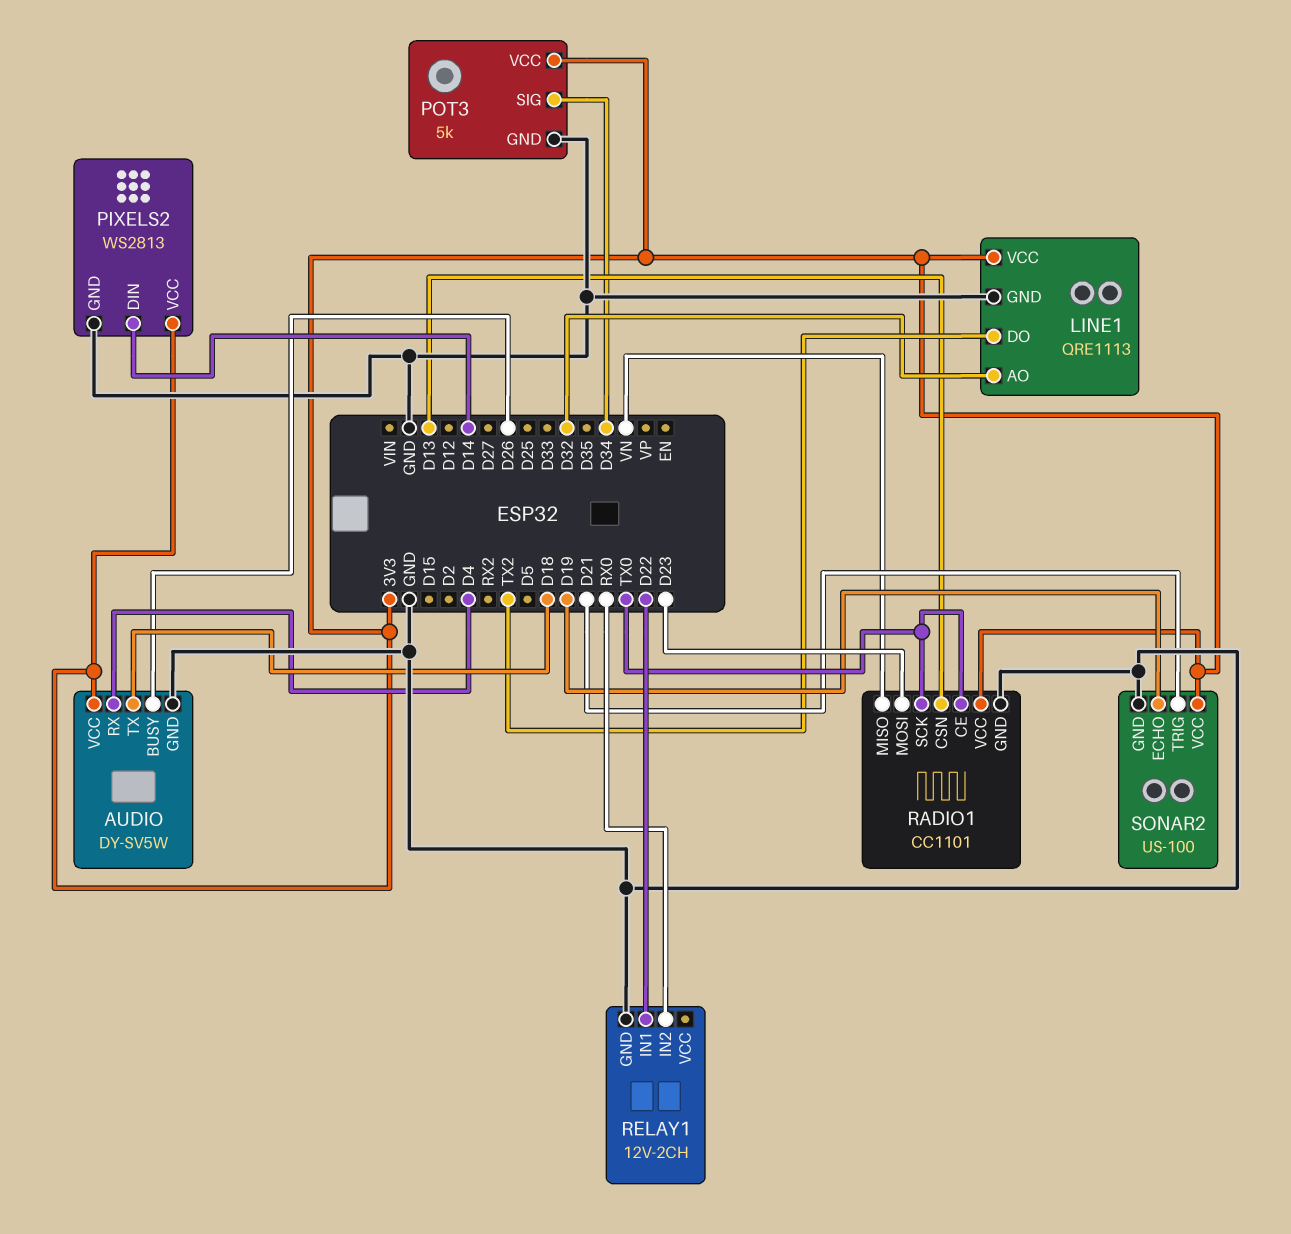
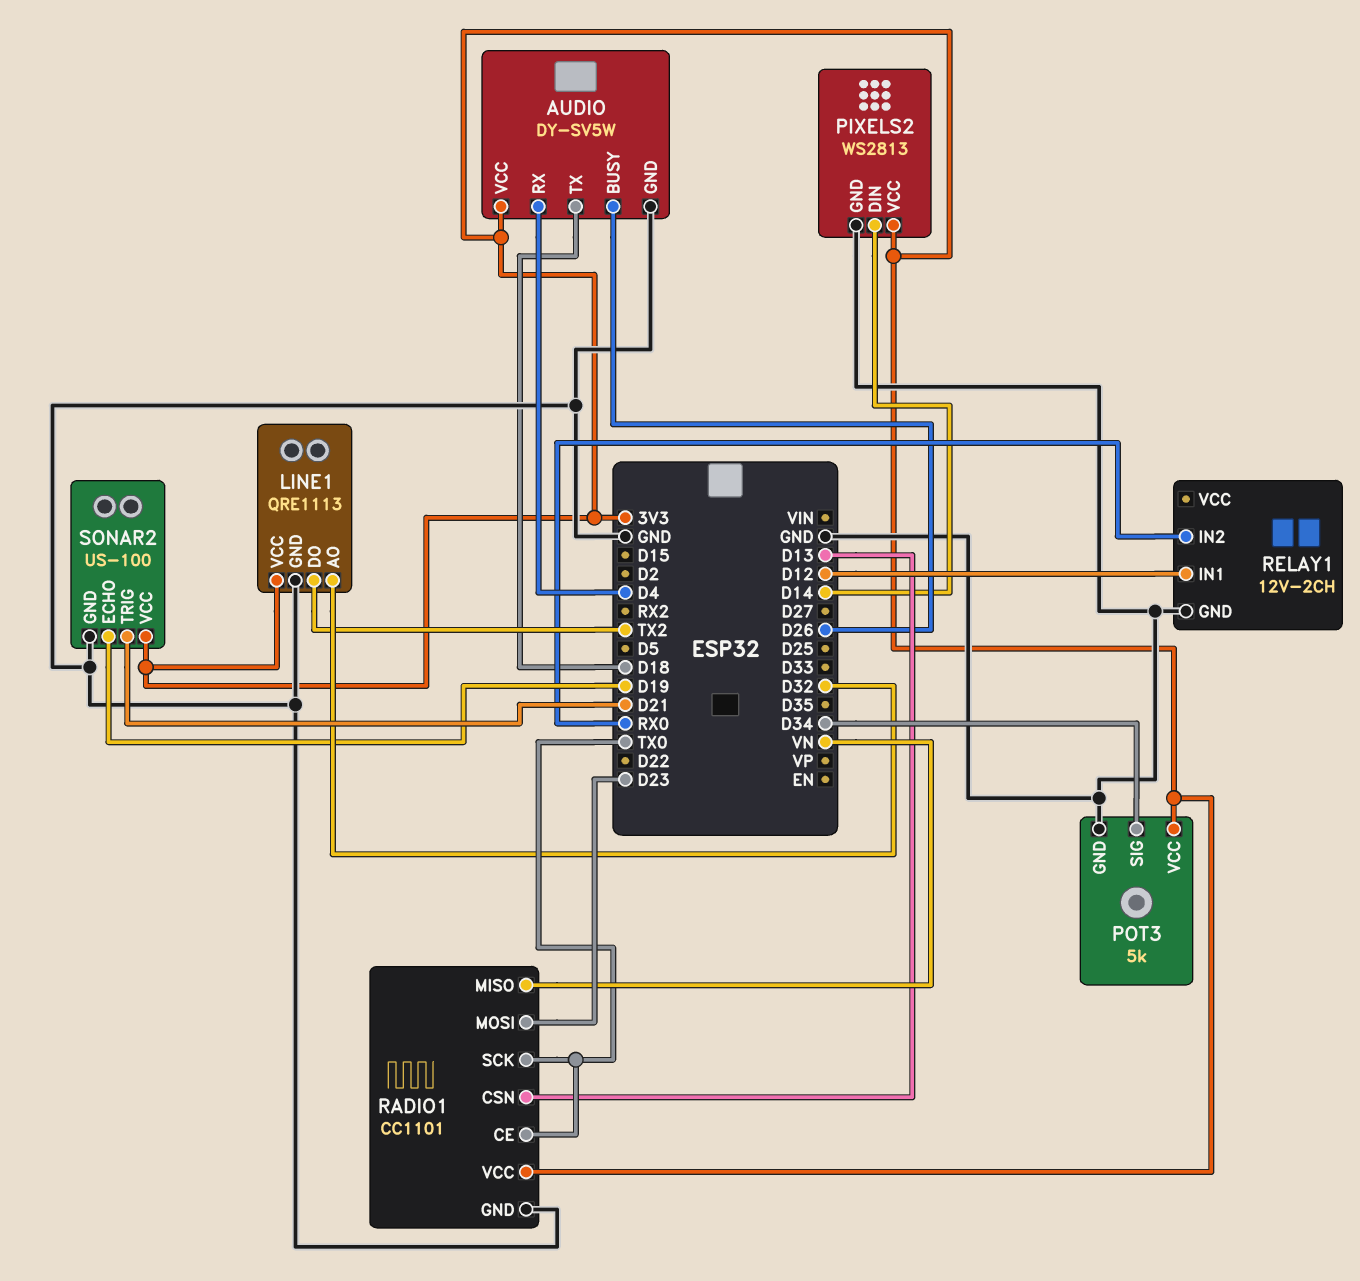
RELAY1 pin IN1: D22 -> D12

